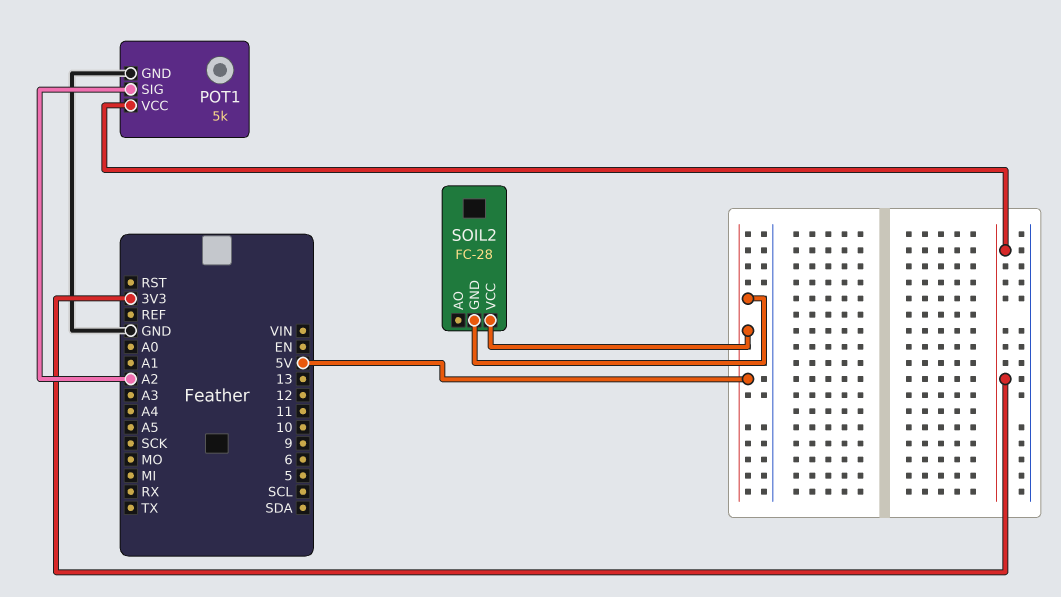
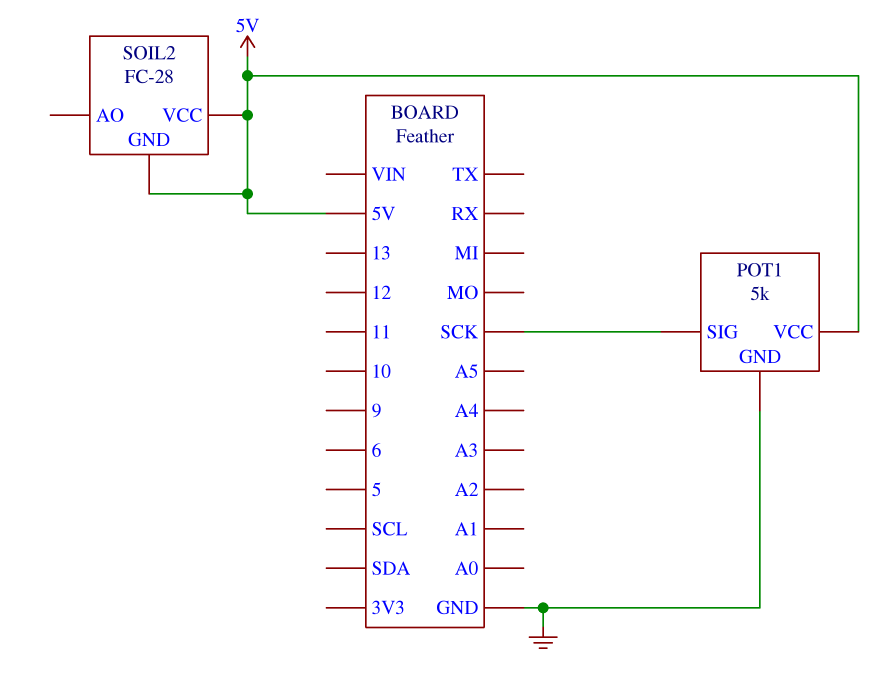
POT1 pin SIG: A2 -> SCK
POT1 pin VCC: 3V3 -> 5V

